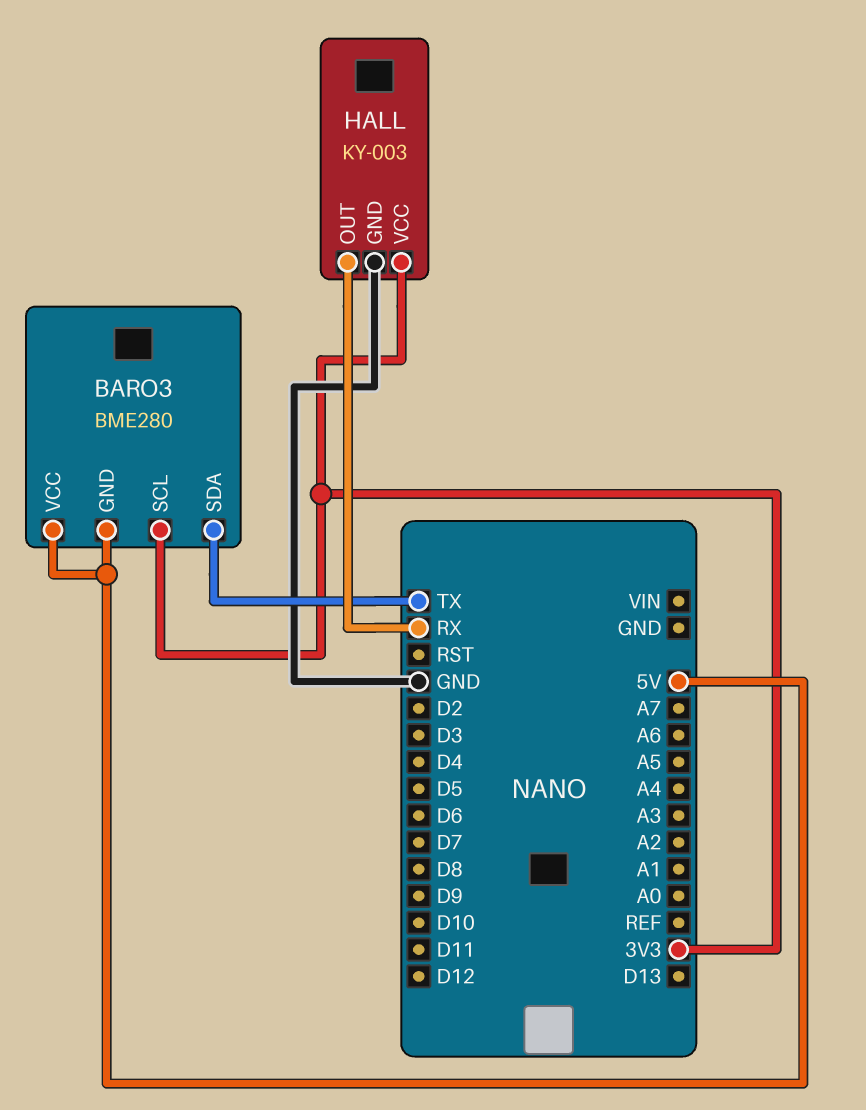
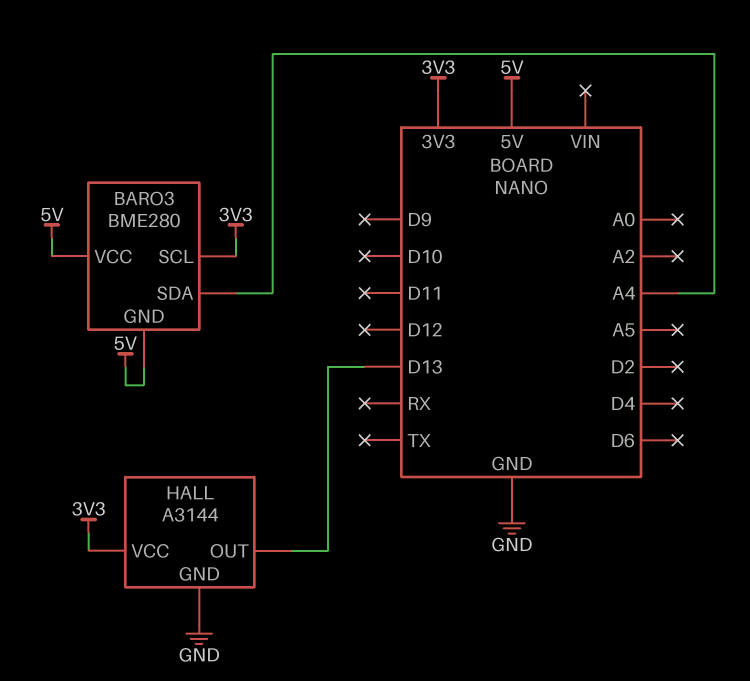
BARO3 pin SDA: TX -> A4
HALL: KY-003 -> A3144
HALL pin OUT: RX -> D13

